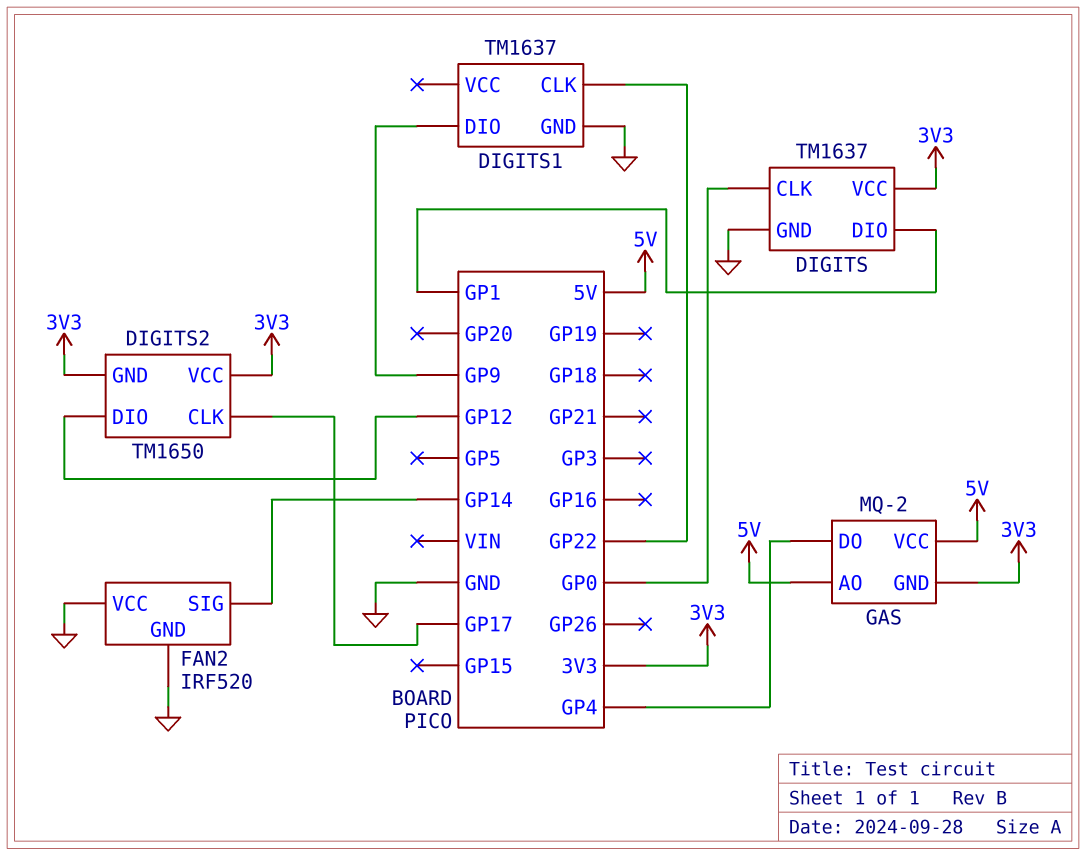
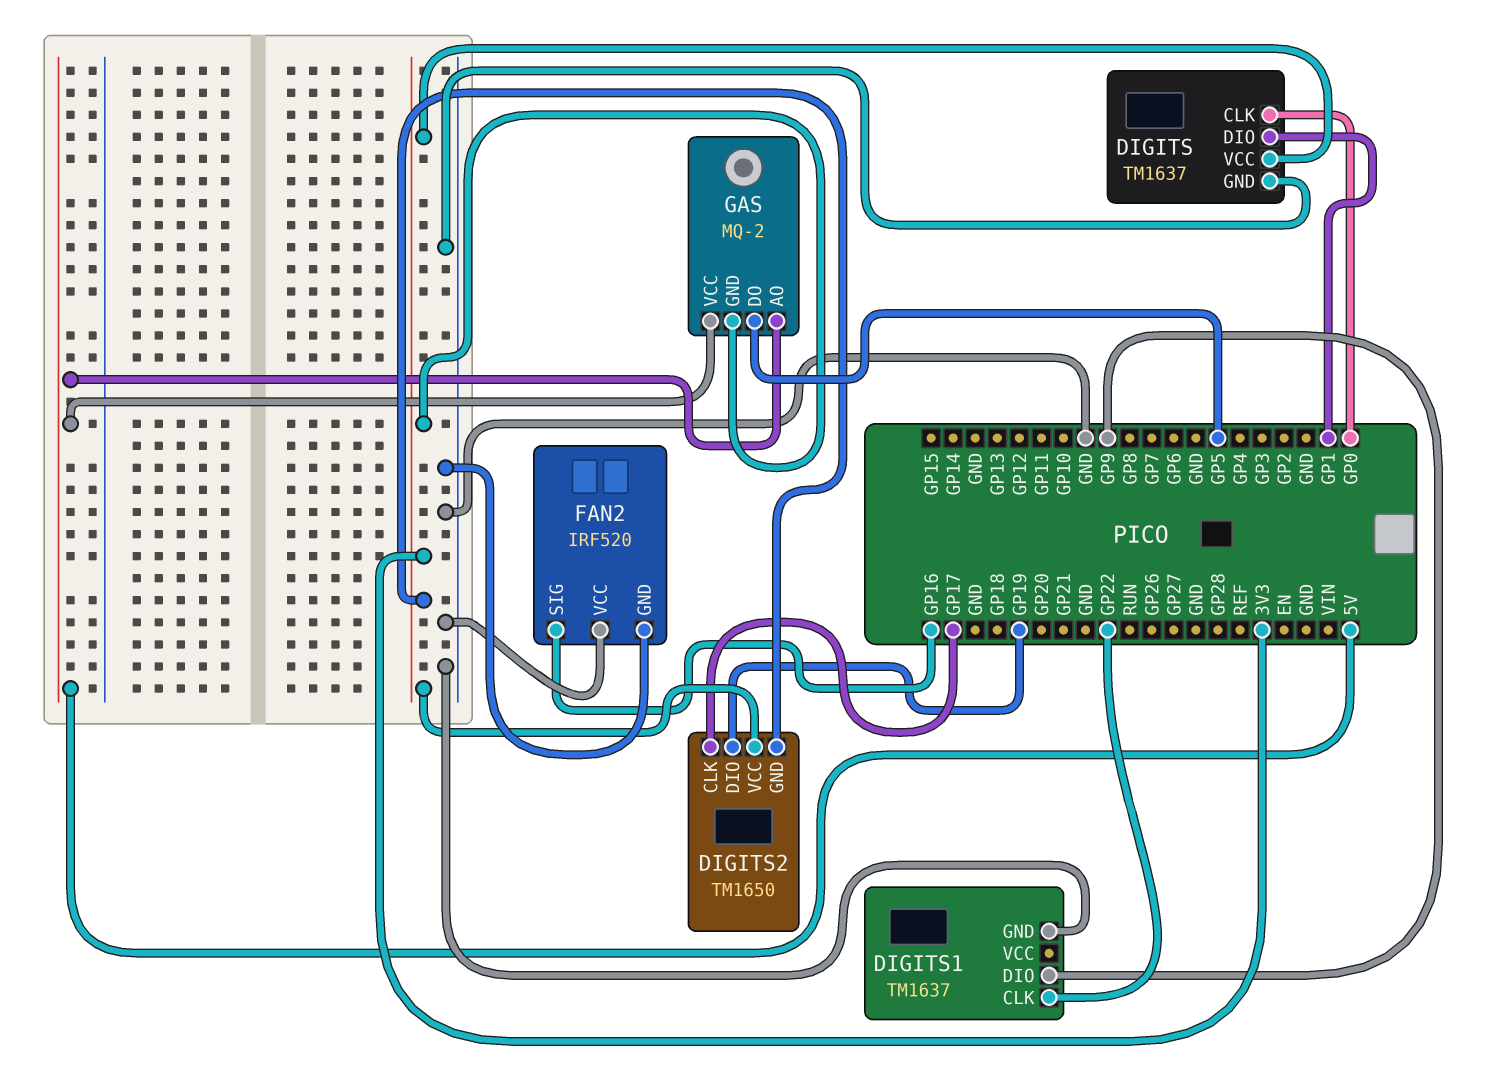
DIGITS2 pin DIO: GP12 -> GP19
FAN2 pin SIG: GP14 -> GP16
GAS pin DO: GP4 -> GP5

